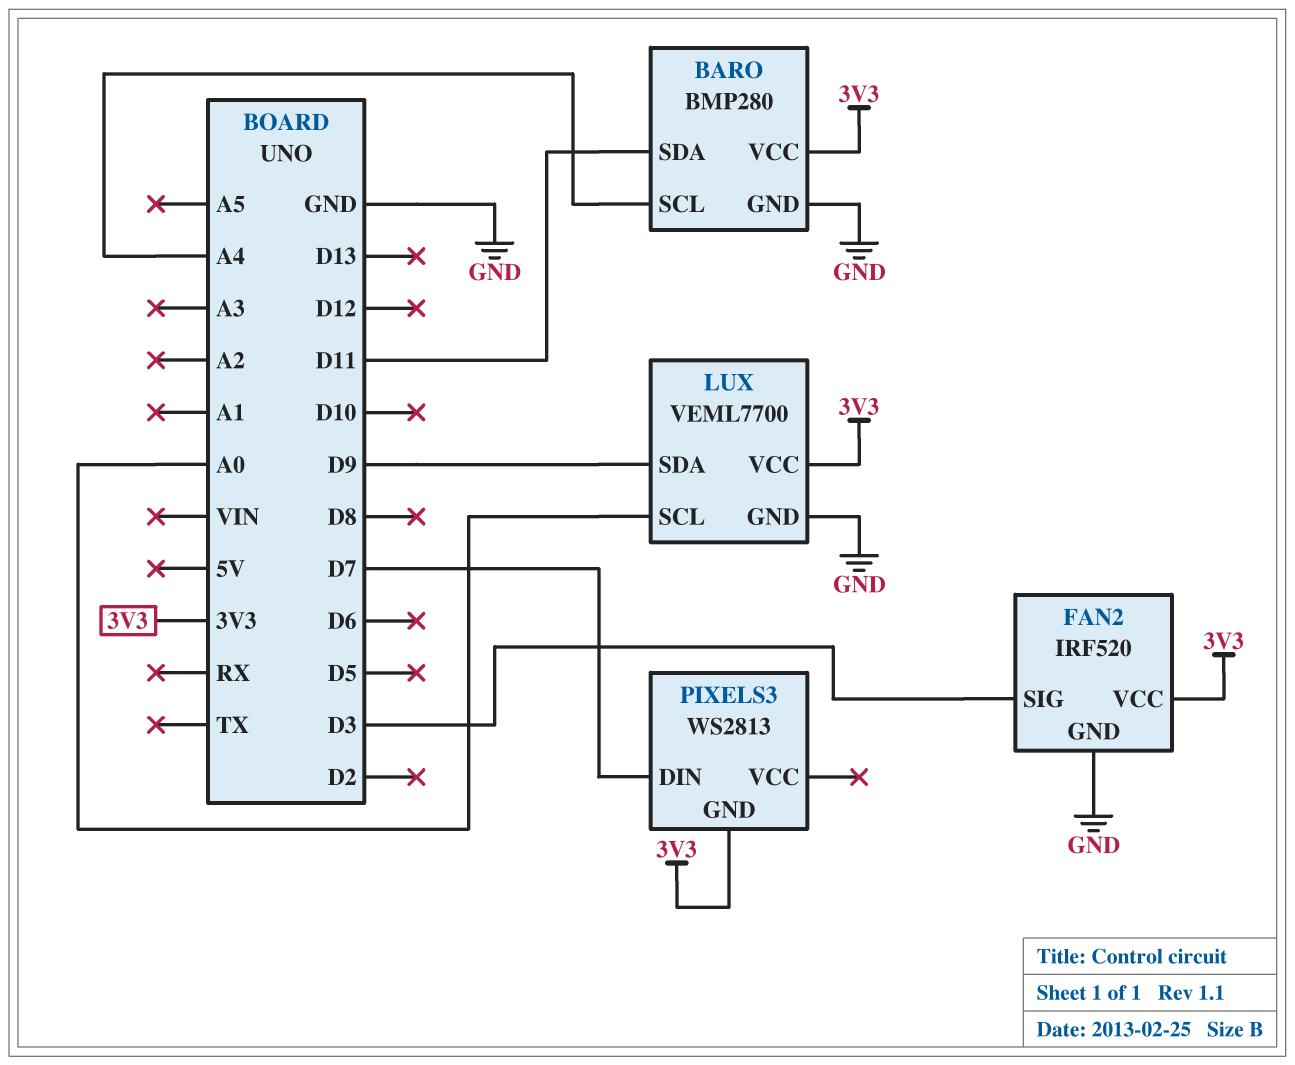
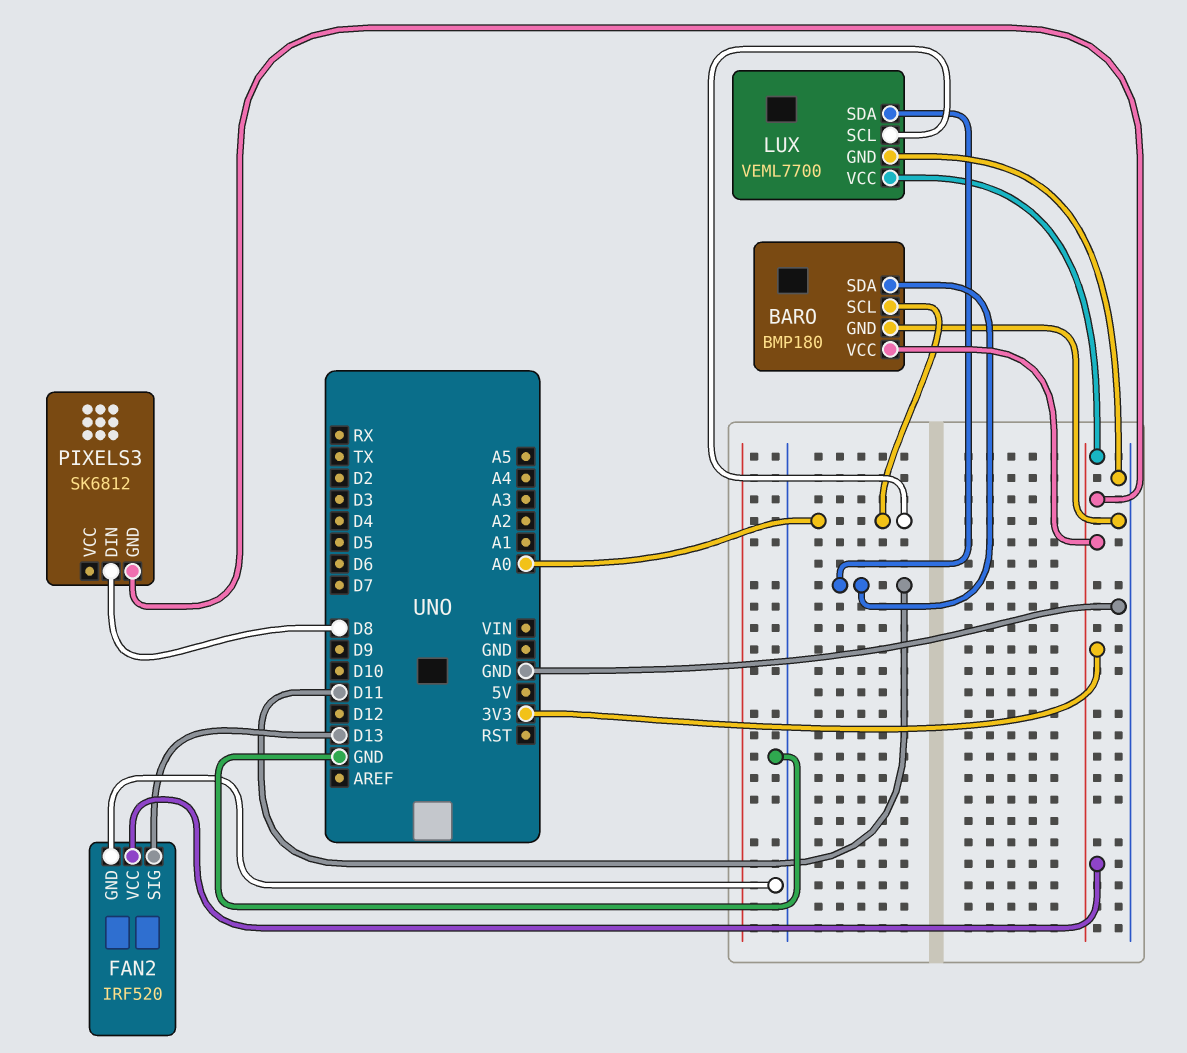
BARO: BMP280 -> BMP180
BARO pin SCL: A4 -> A0
FAN2 pin SIG: D3 -> D13
LUX pin SDA: D9 -> D11
PIXELS3: WS2813 -> SK6812
PIXELS3 pin DIN: D7 -> D8

